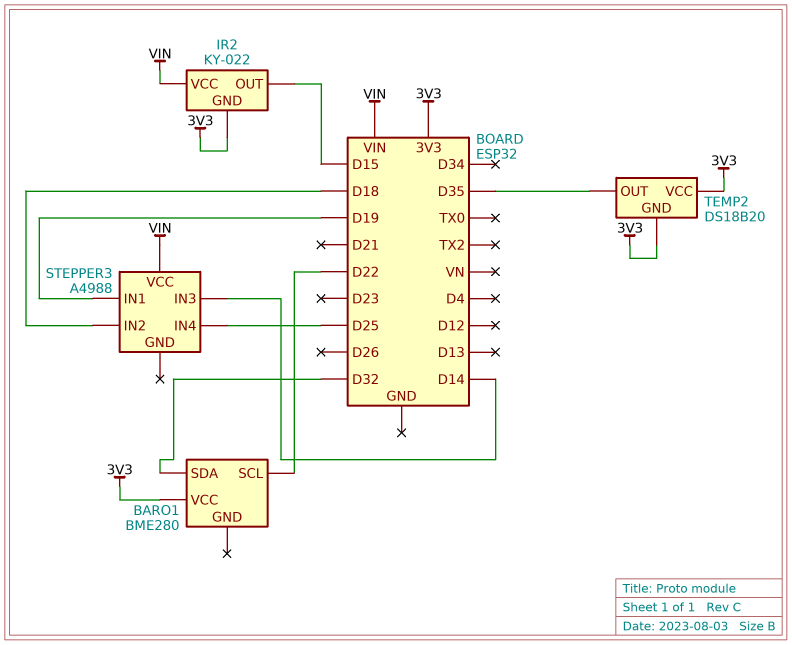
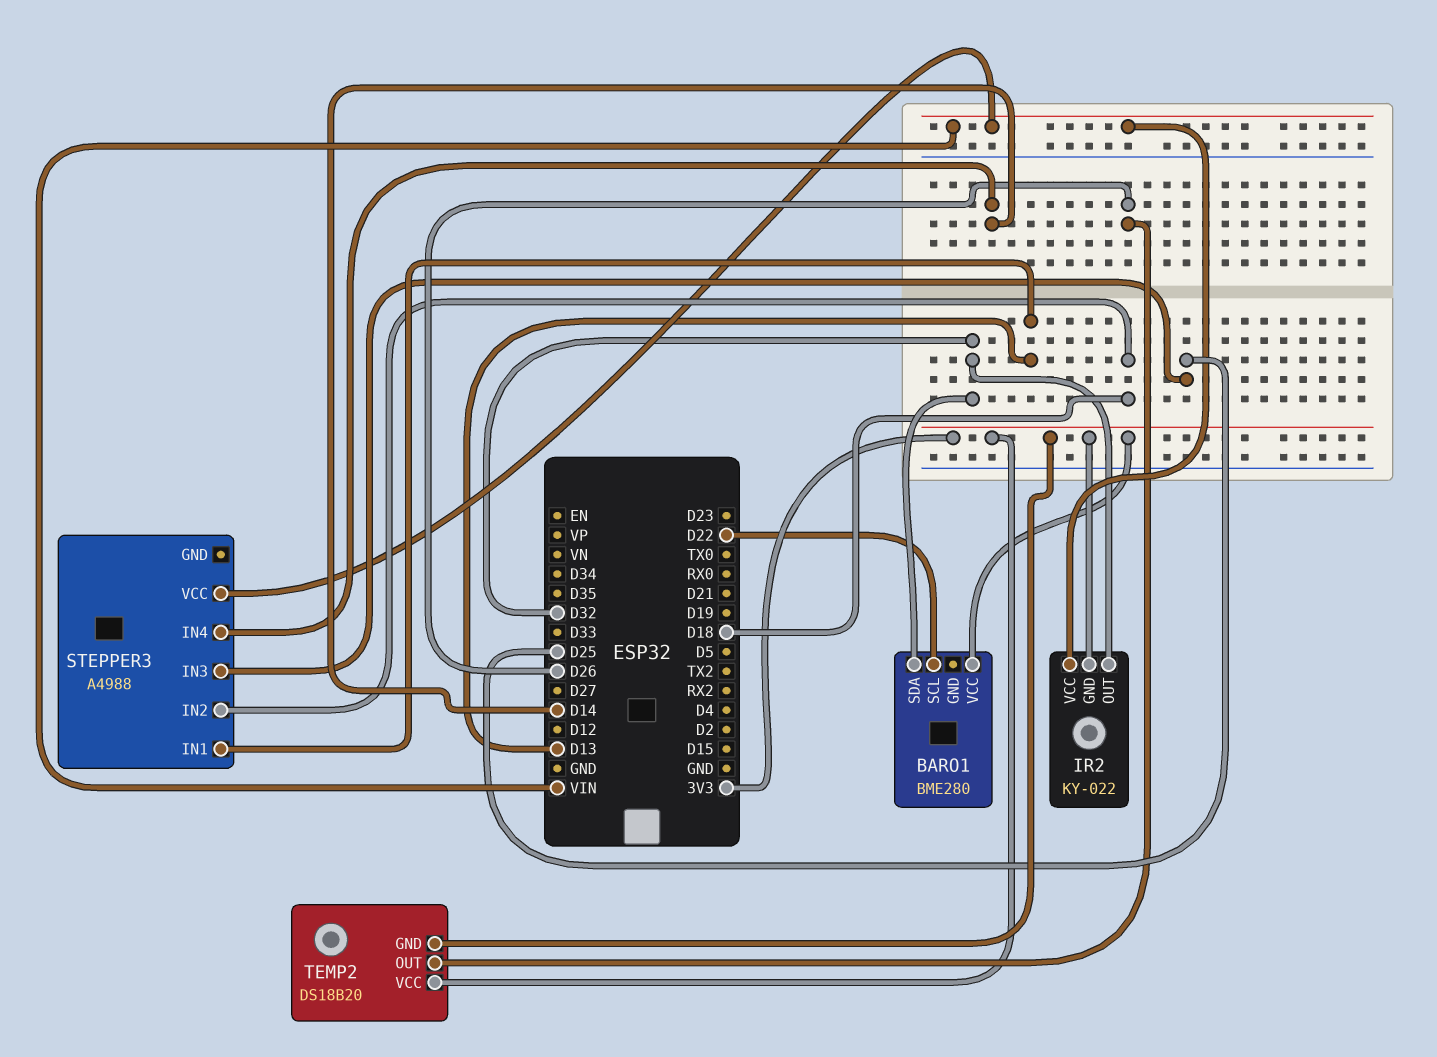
IR2 pin OUT: D15 -> D32
STEPPER3 pin IN1: D19 -> D13
STEPPER3 pin IN3: D14 -> D25
STEPPER3 pin IN4: D25 -> D14
TEMP2 pin OUT: D35 -> D26

